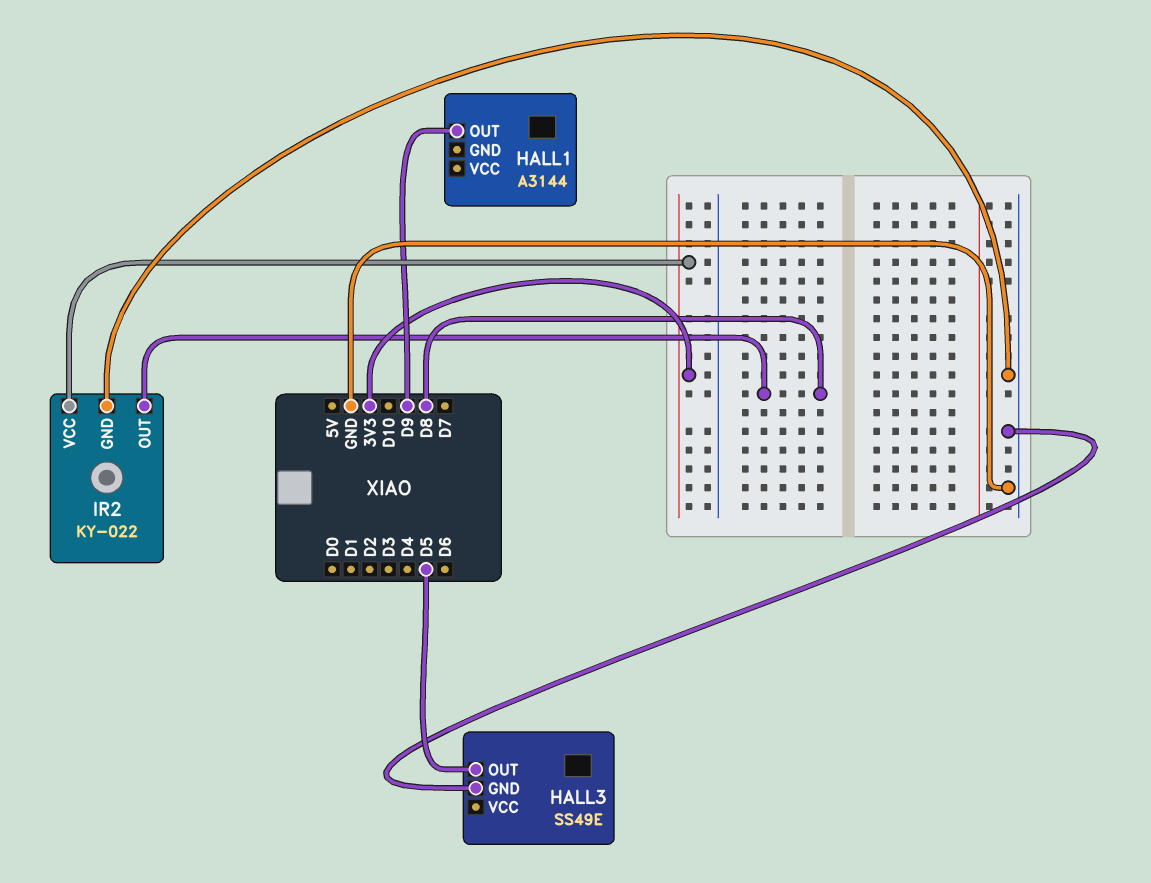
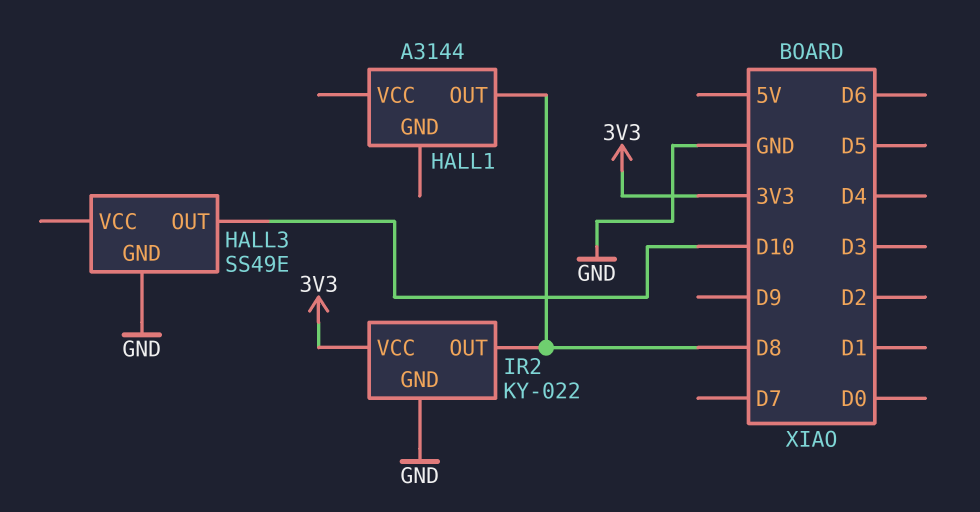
HALL1 pin OUT: D9 -> D8
HALL3 pin OUT: D5 -> D10

